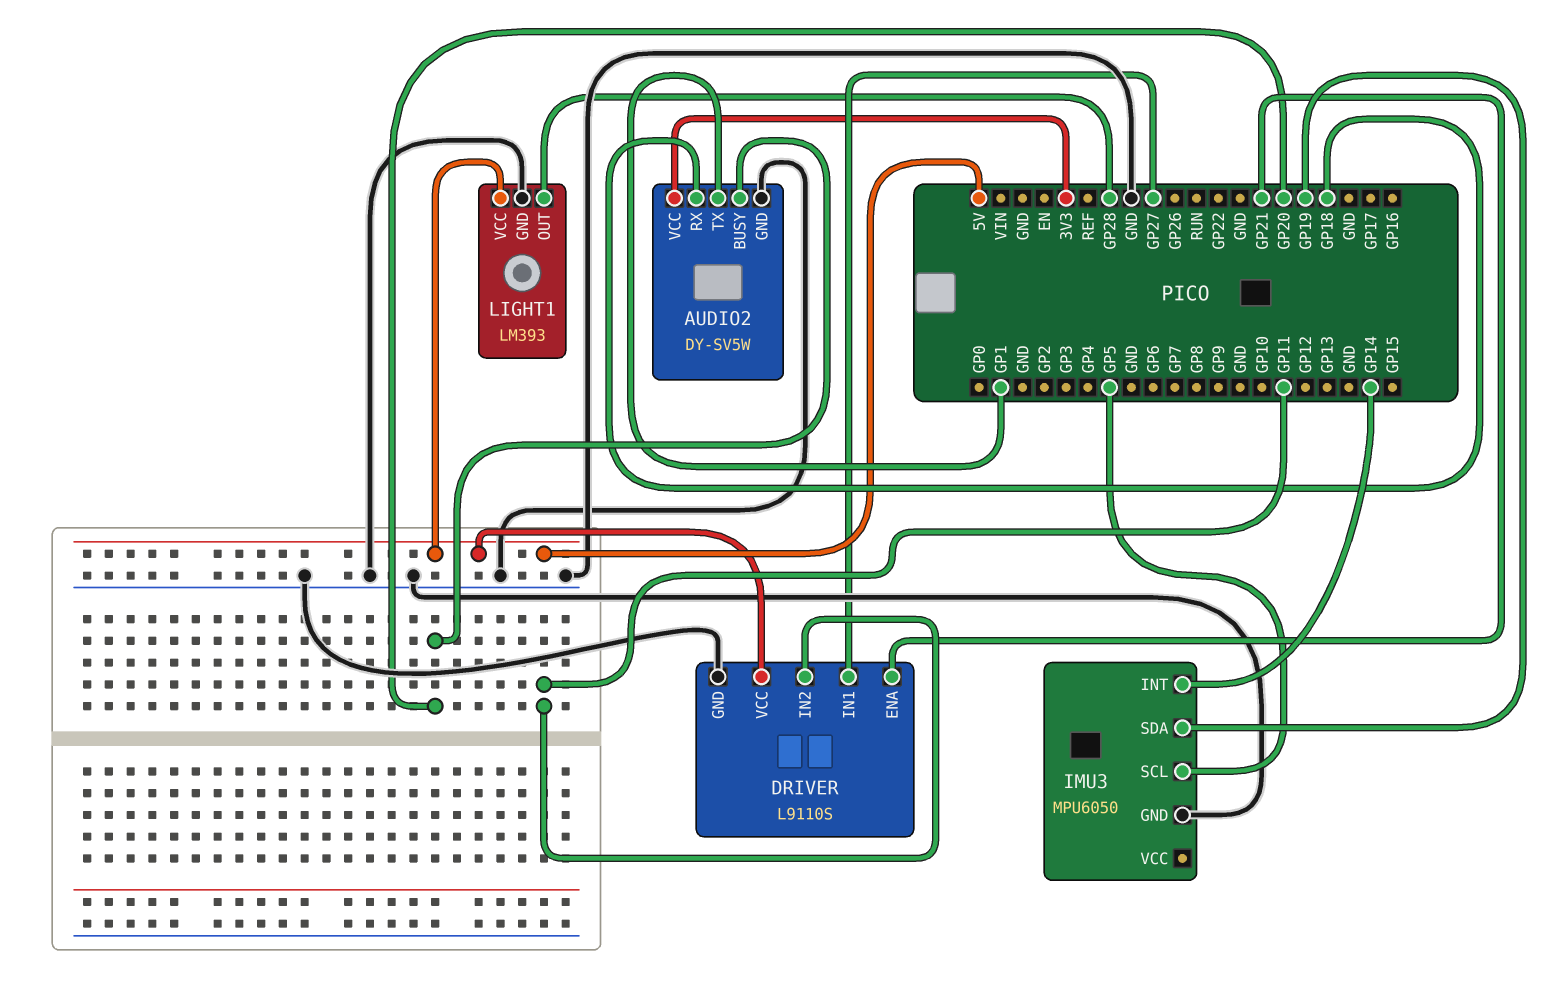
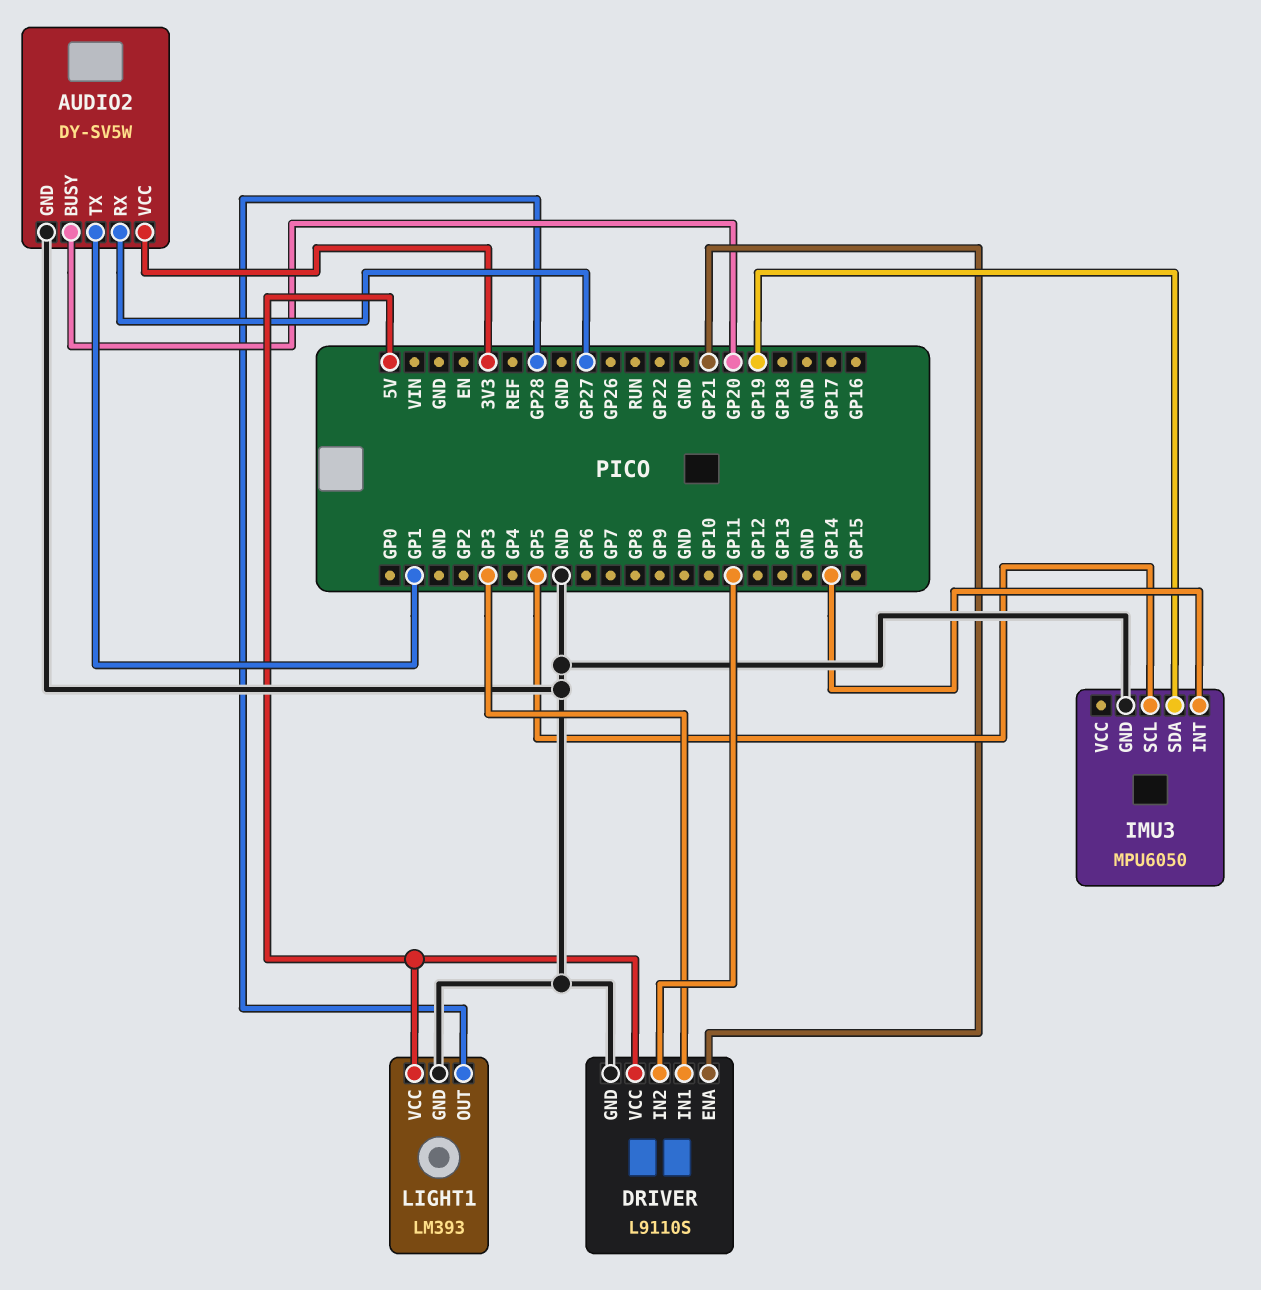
AUDIO2 pin RX: GP18 -> GP27
DRIVER pin IN1: GP27 -> GP3

